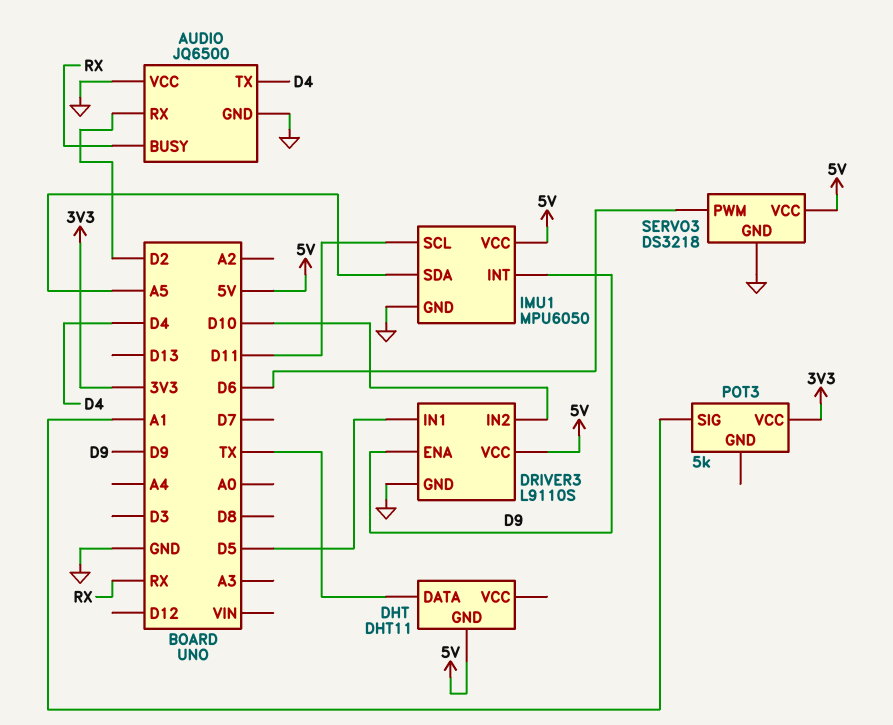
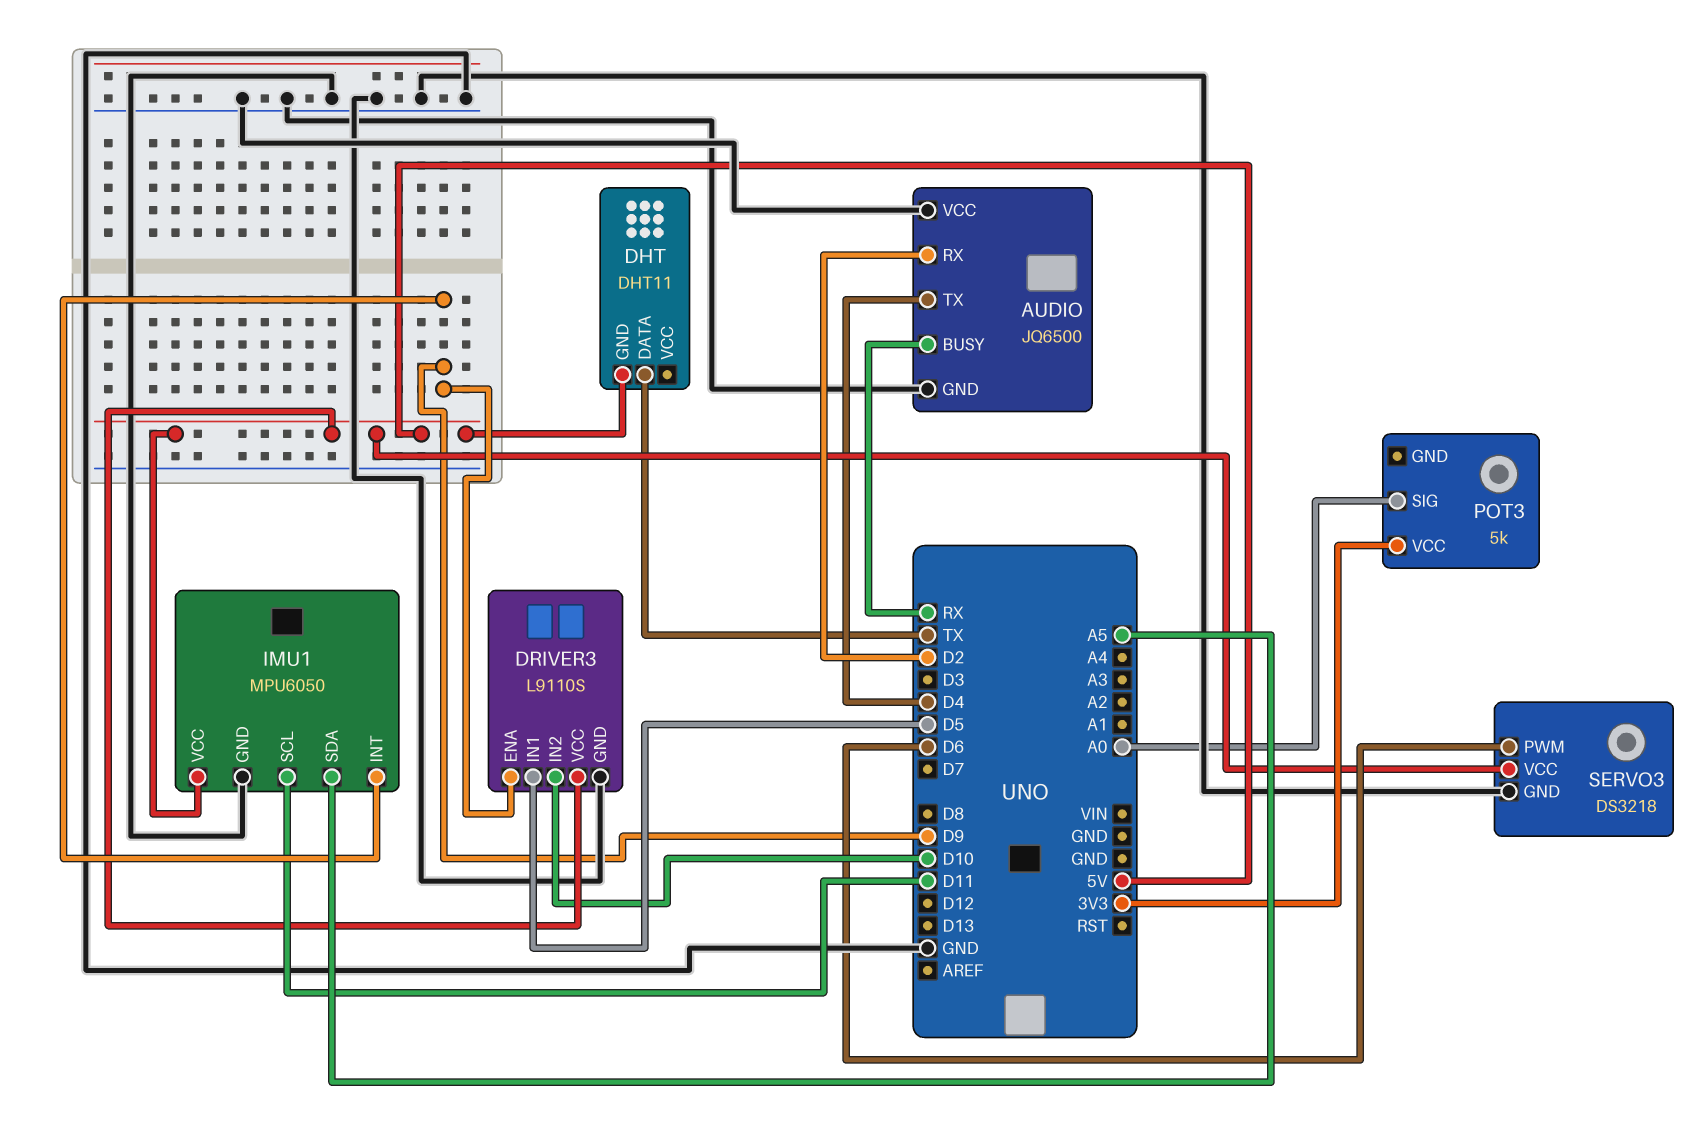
POT3 pin SIG: A1 -> A0

